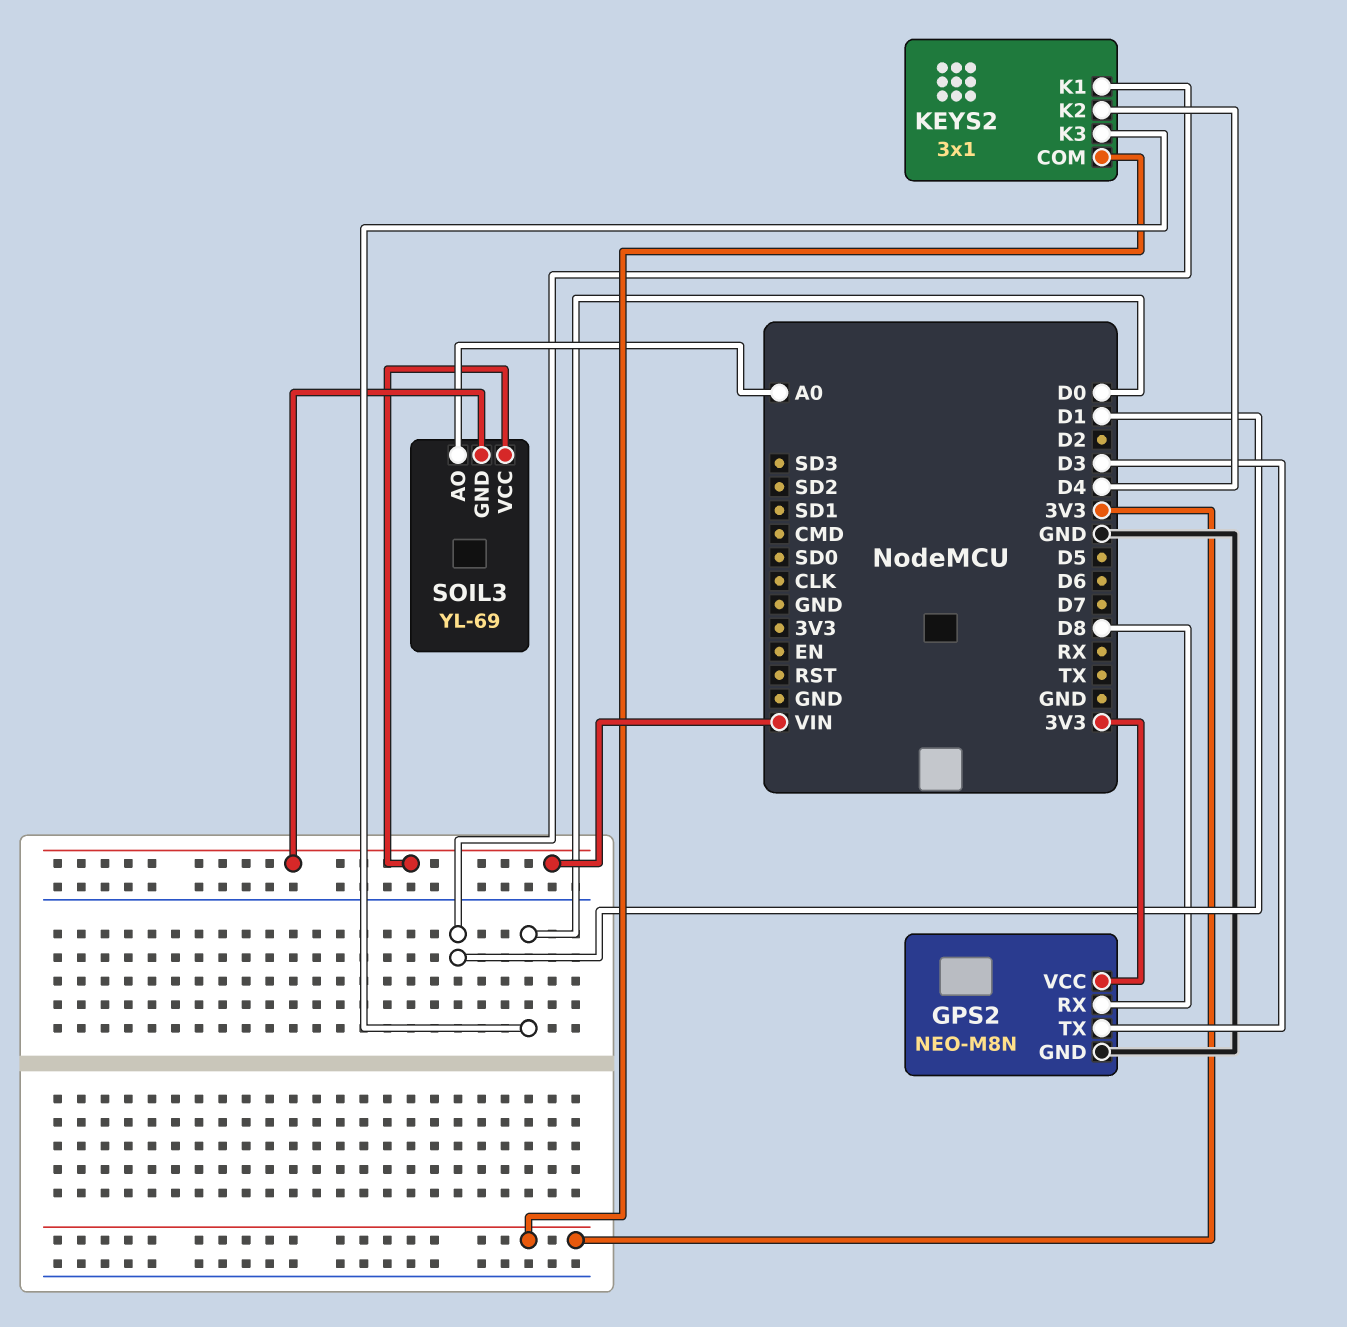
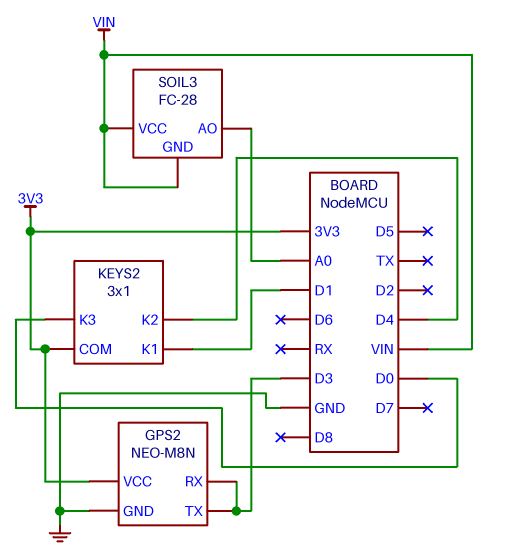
GPS2 pin RX: D8 -> D3
SOIL3: YL-69 -> FC-28

